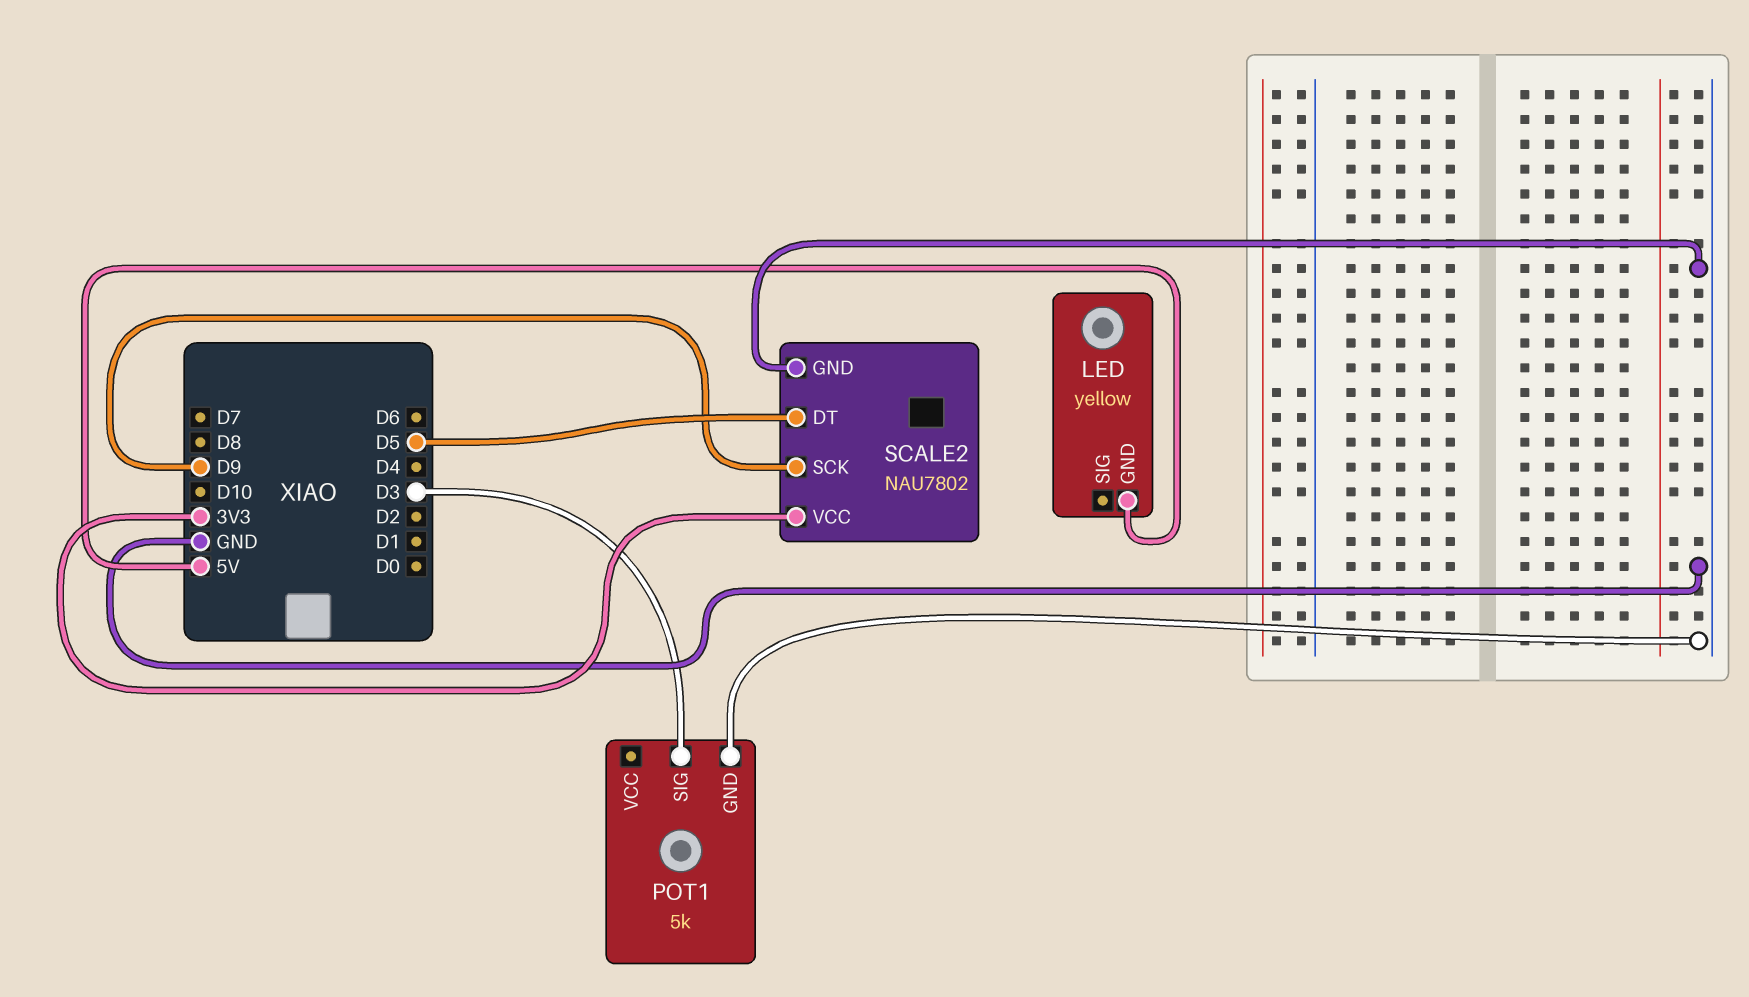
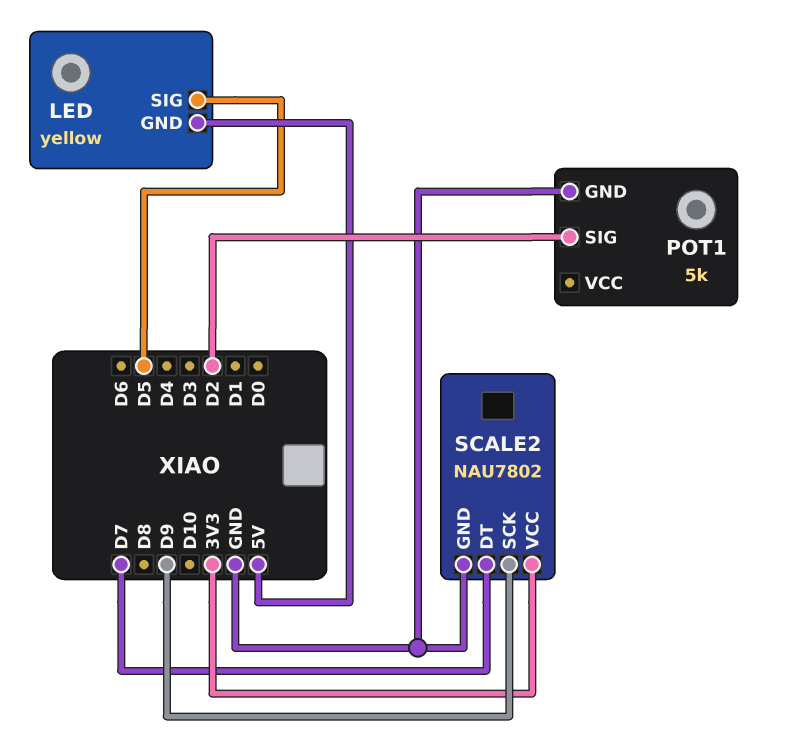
LED pin SIG: none -> D5
POT1 pin SIG: D3 -> D2
SCALE2 pin DT: D5 -> D7

